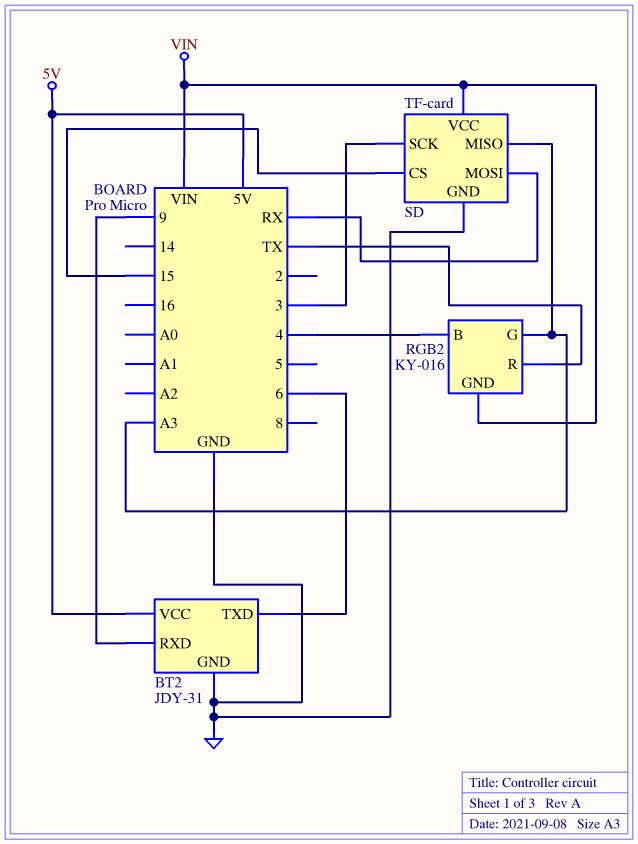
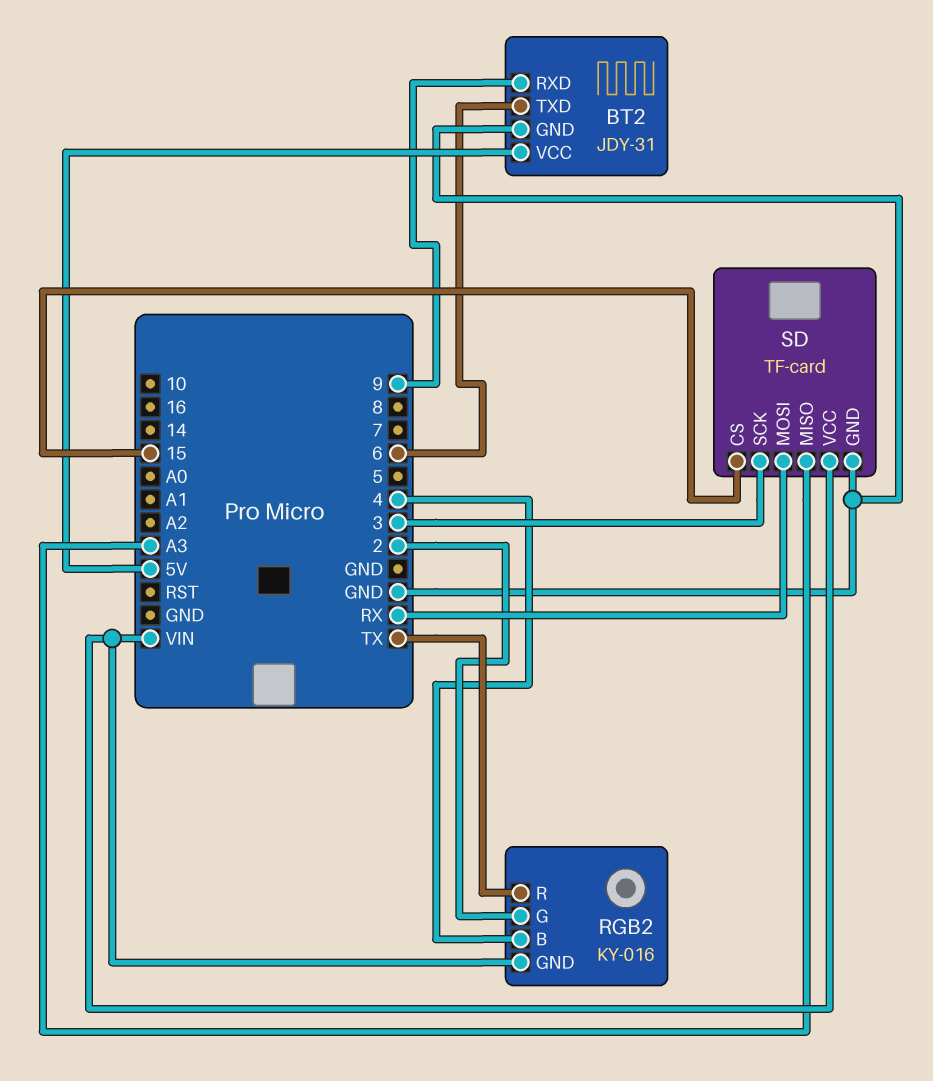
RGB2 pin G: A3 -> 2

